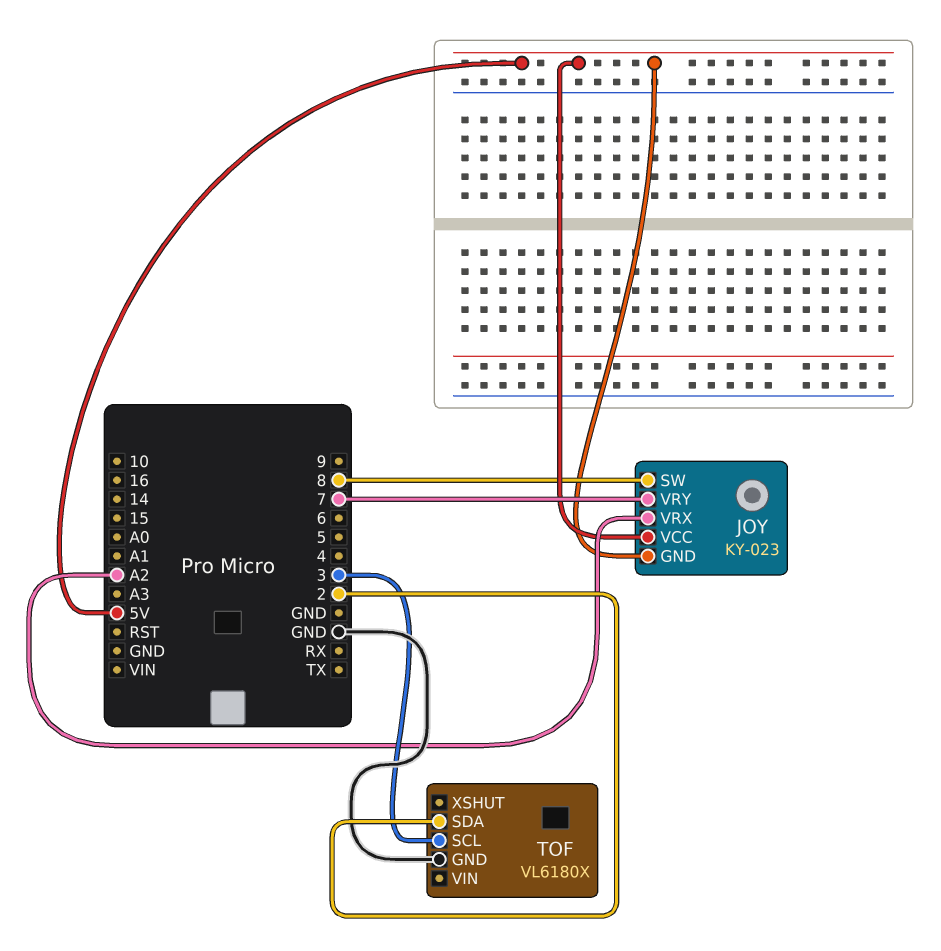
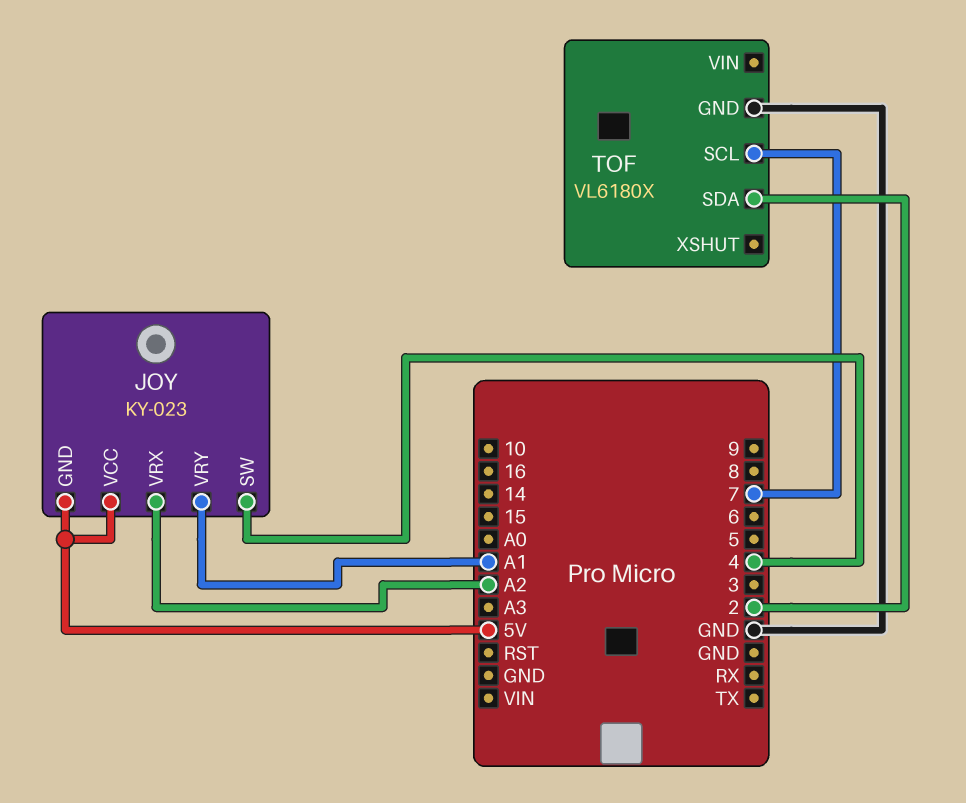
JOY pin SW: 8 -> 4
JOY pin VRY: 7 -> A1
TOF pin SCL: 3 -> 7

